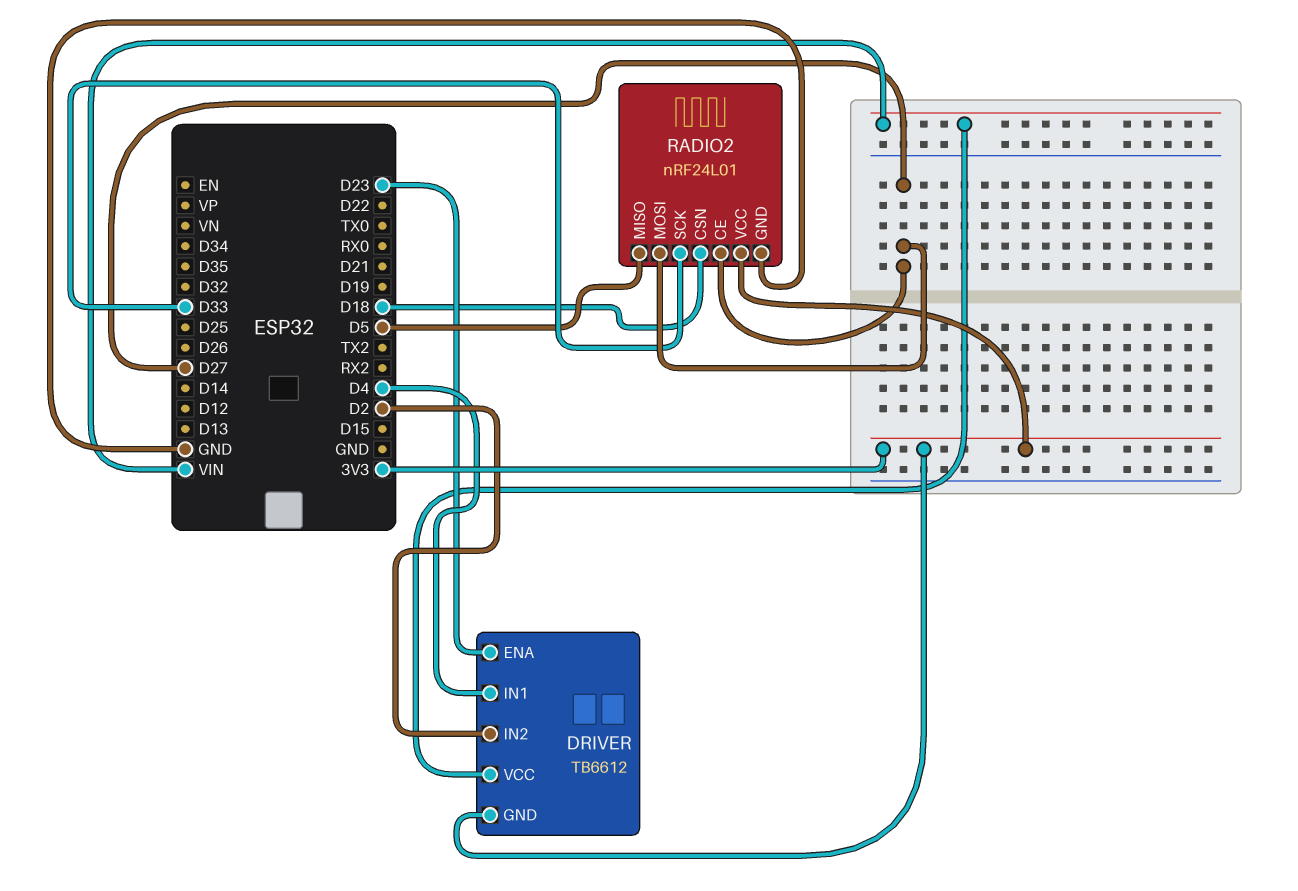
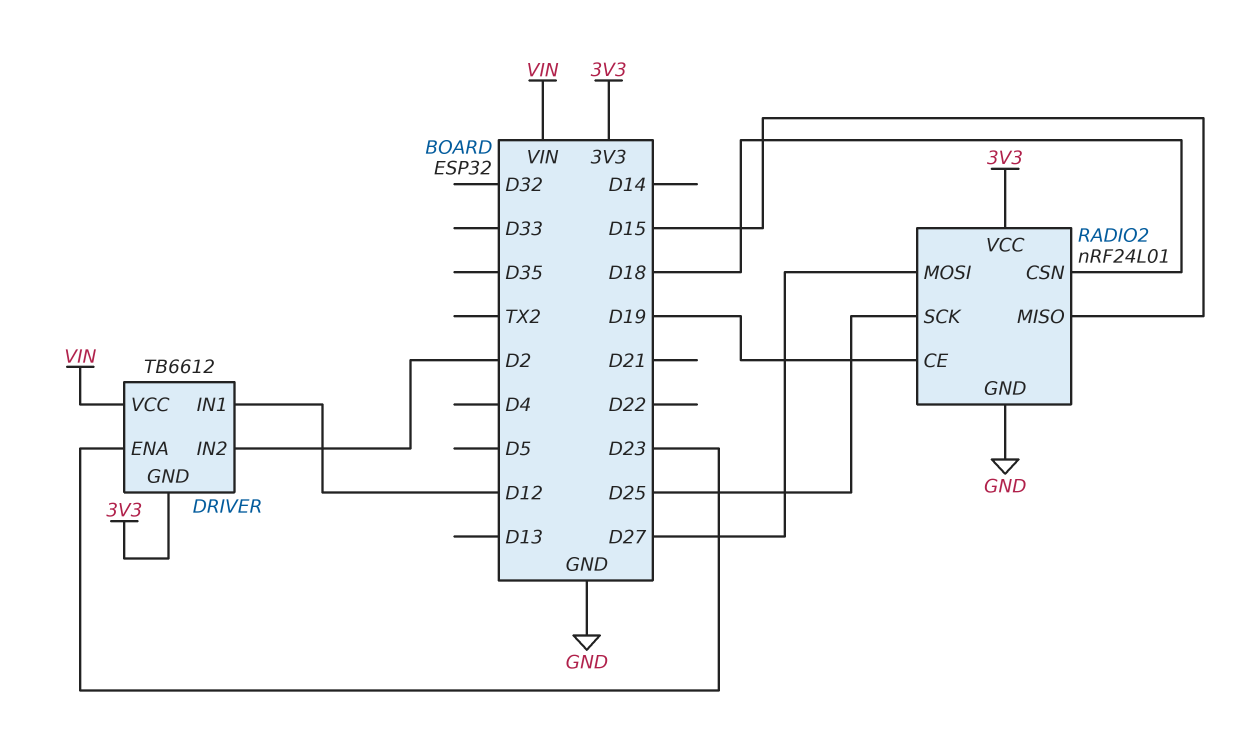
DRIVER pin IN1: D4 -> D12
RADIO2 pin CE: D27 -> D19
RADIO2 pin MISO: D5 -> D15
RADIO2 pin SCK: D33 -> D25

